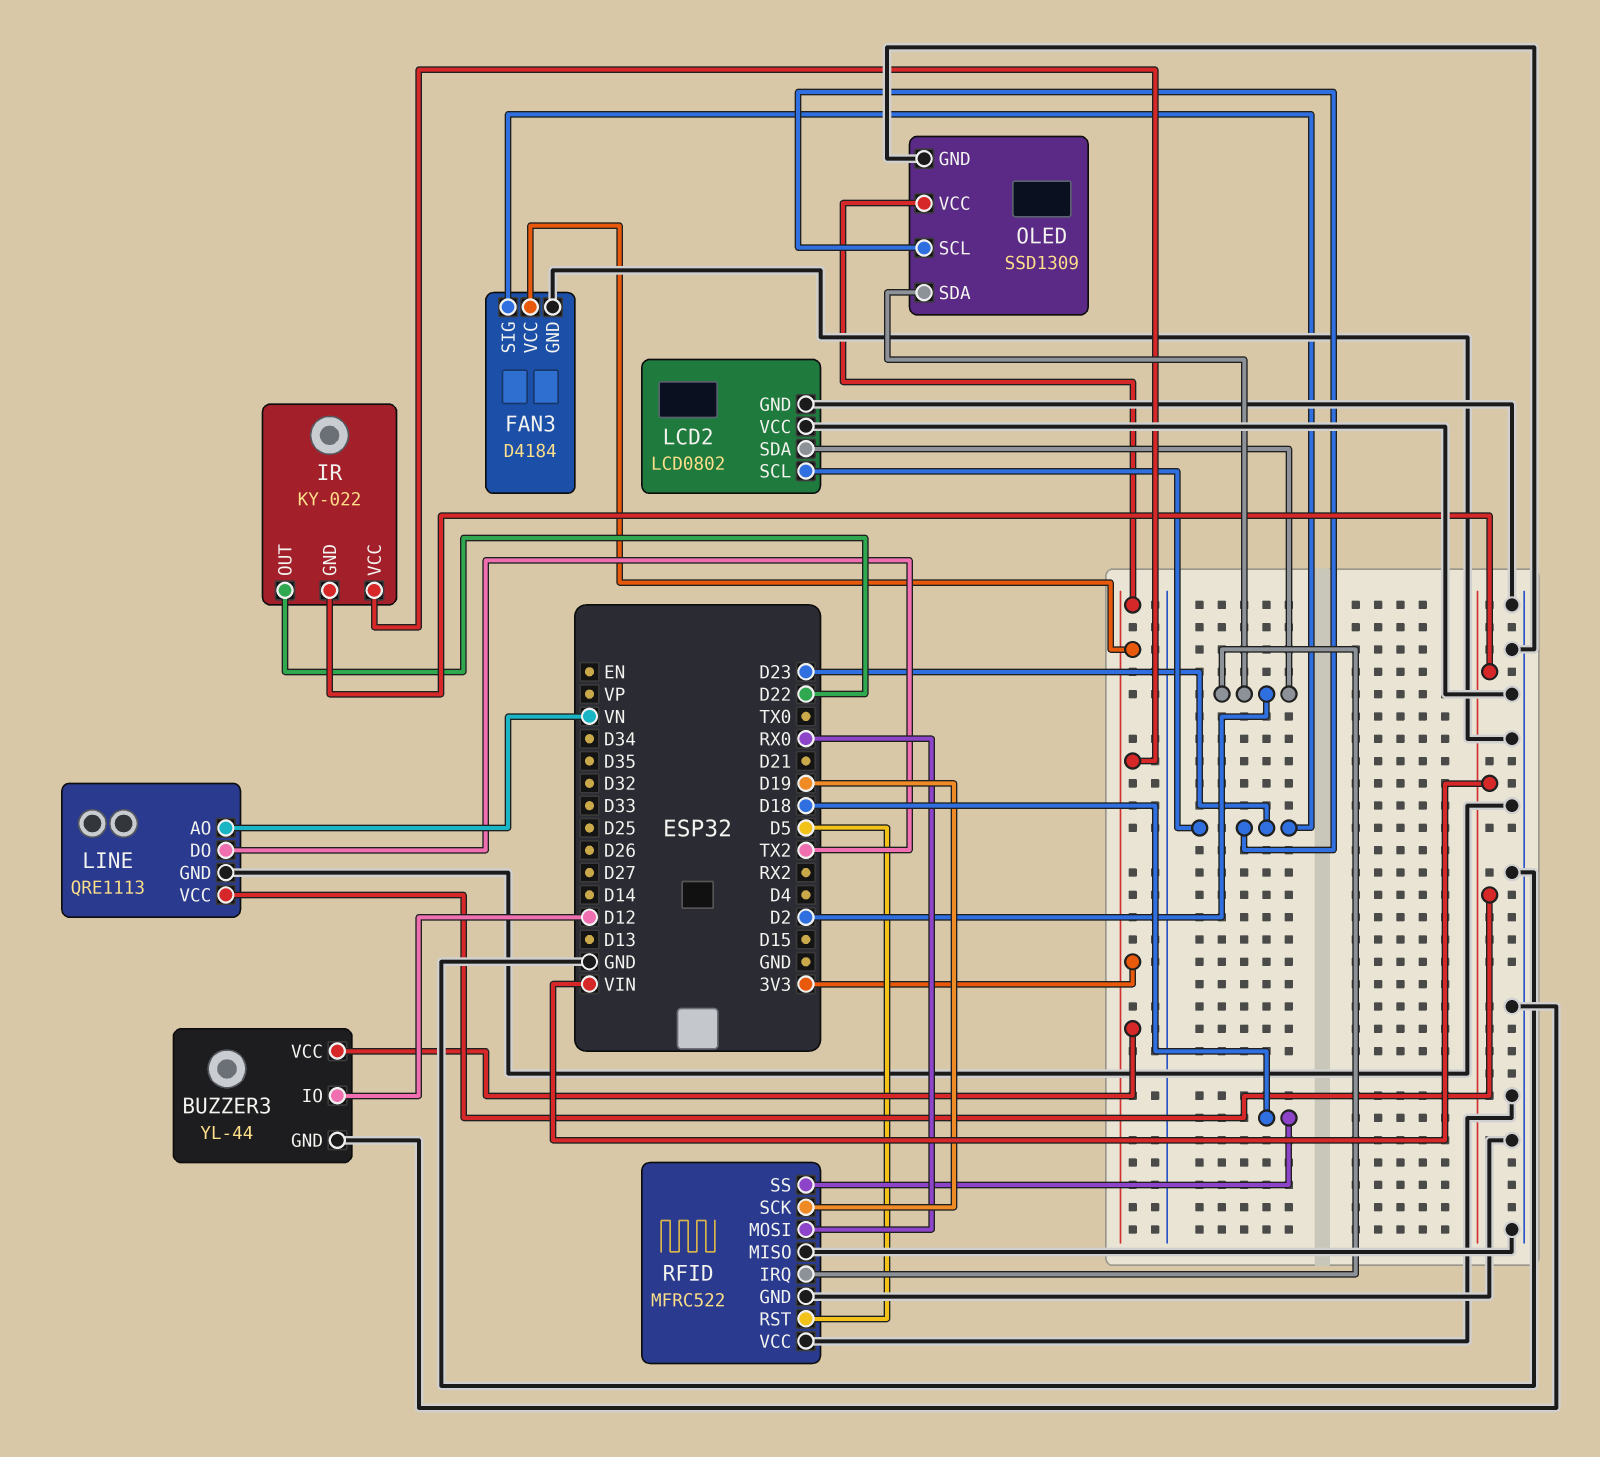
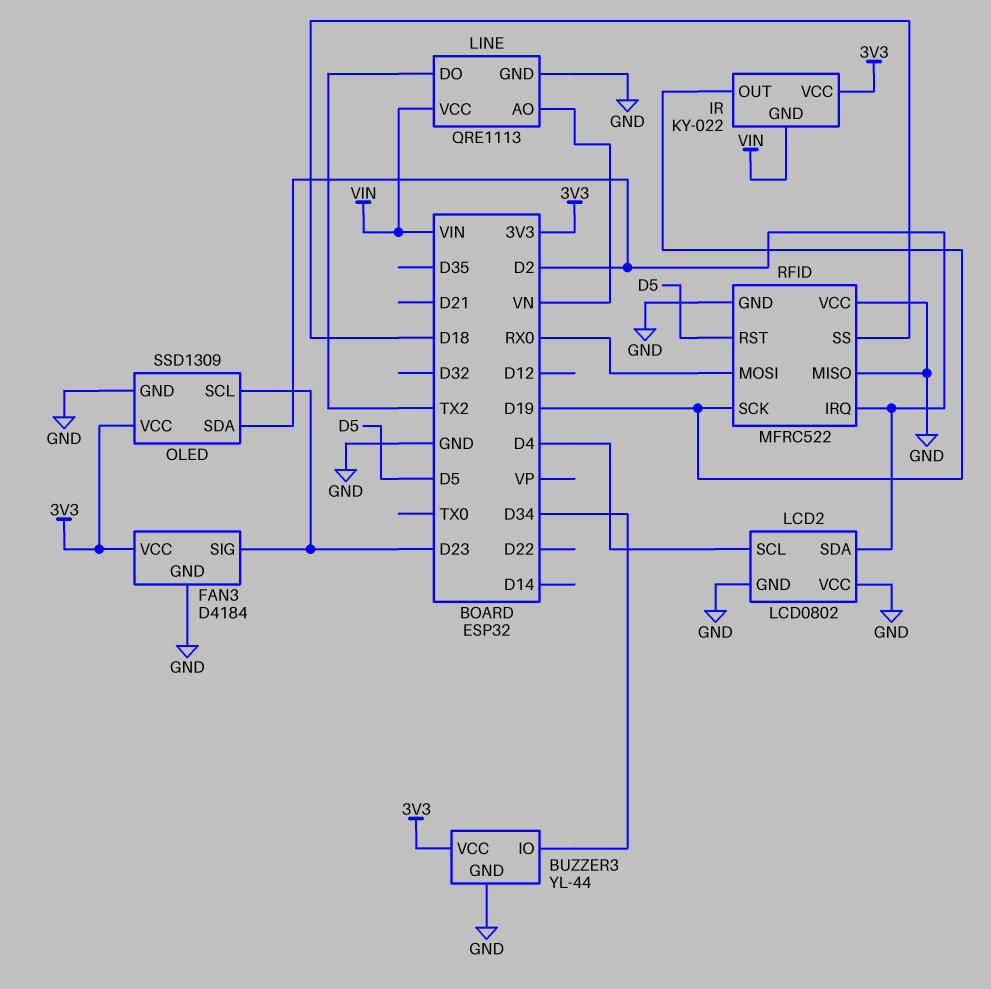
BUZZER3 pin IO: D12 -> D34
IR pin OUT: D22 -> D19
LCD2 pin SCL: D23 -> D4

